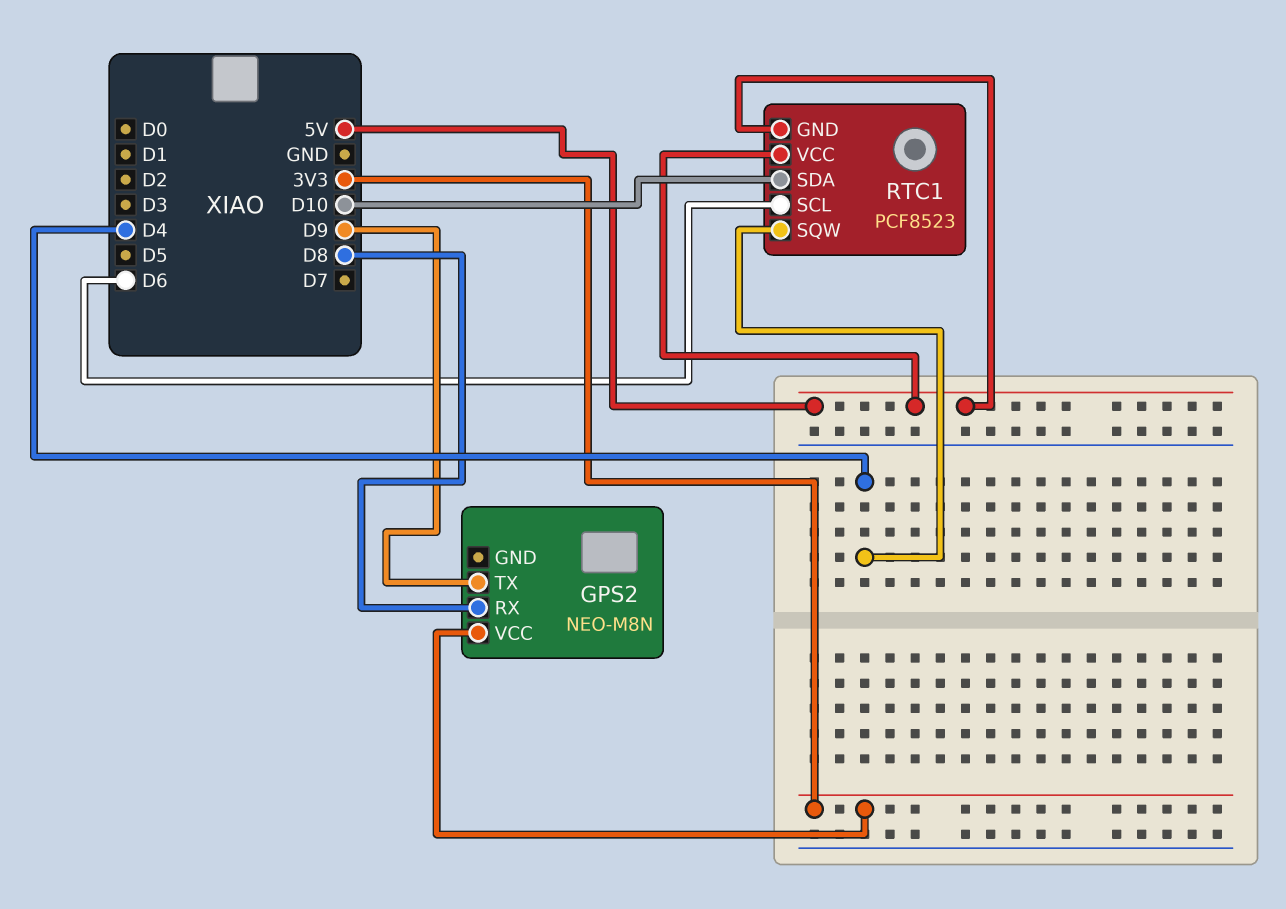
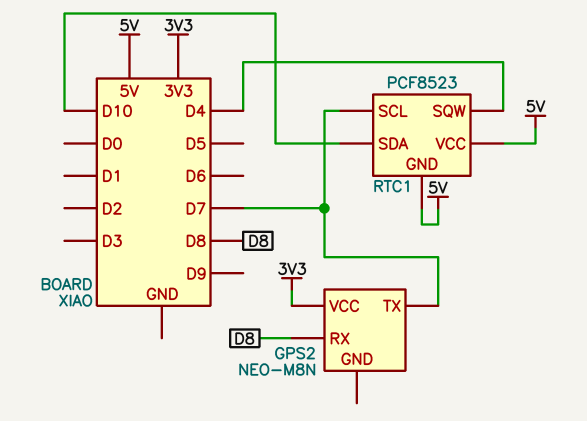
GPS2 pin TX: D9 -> D7
RTC1 pin SCL: D6 -> D7

